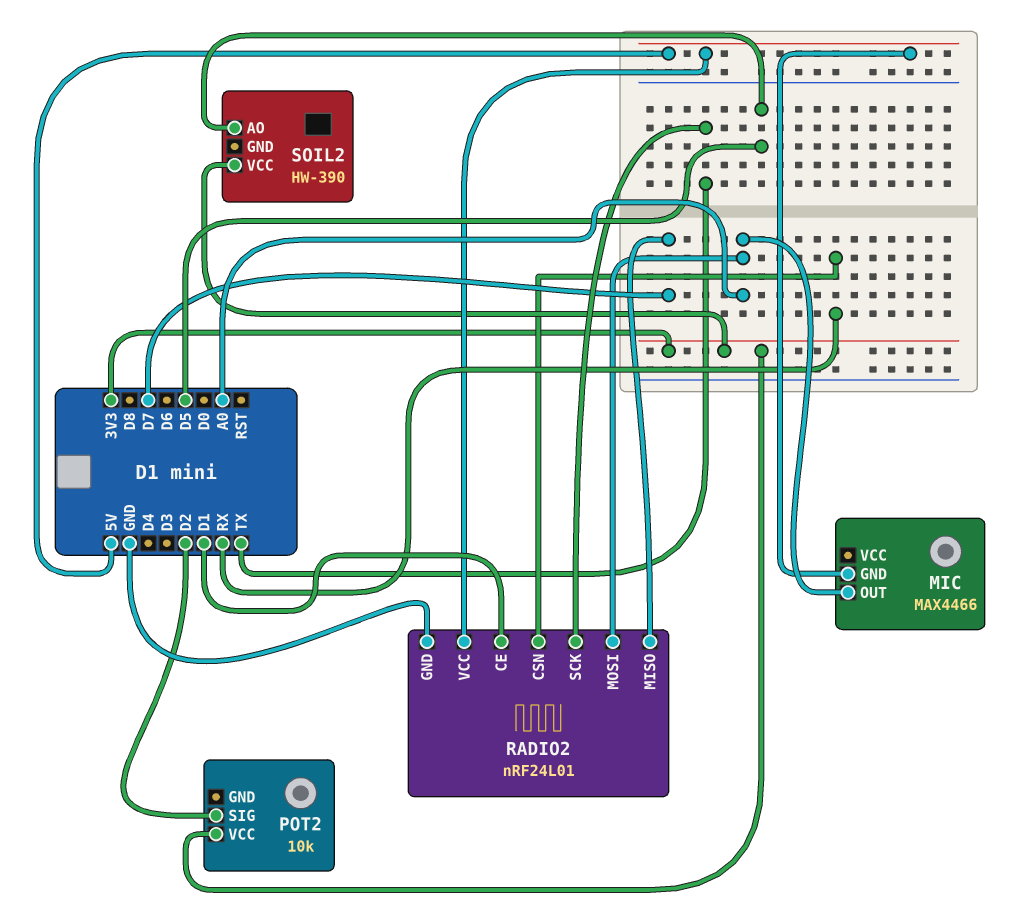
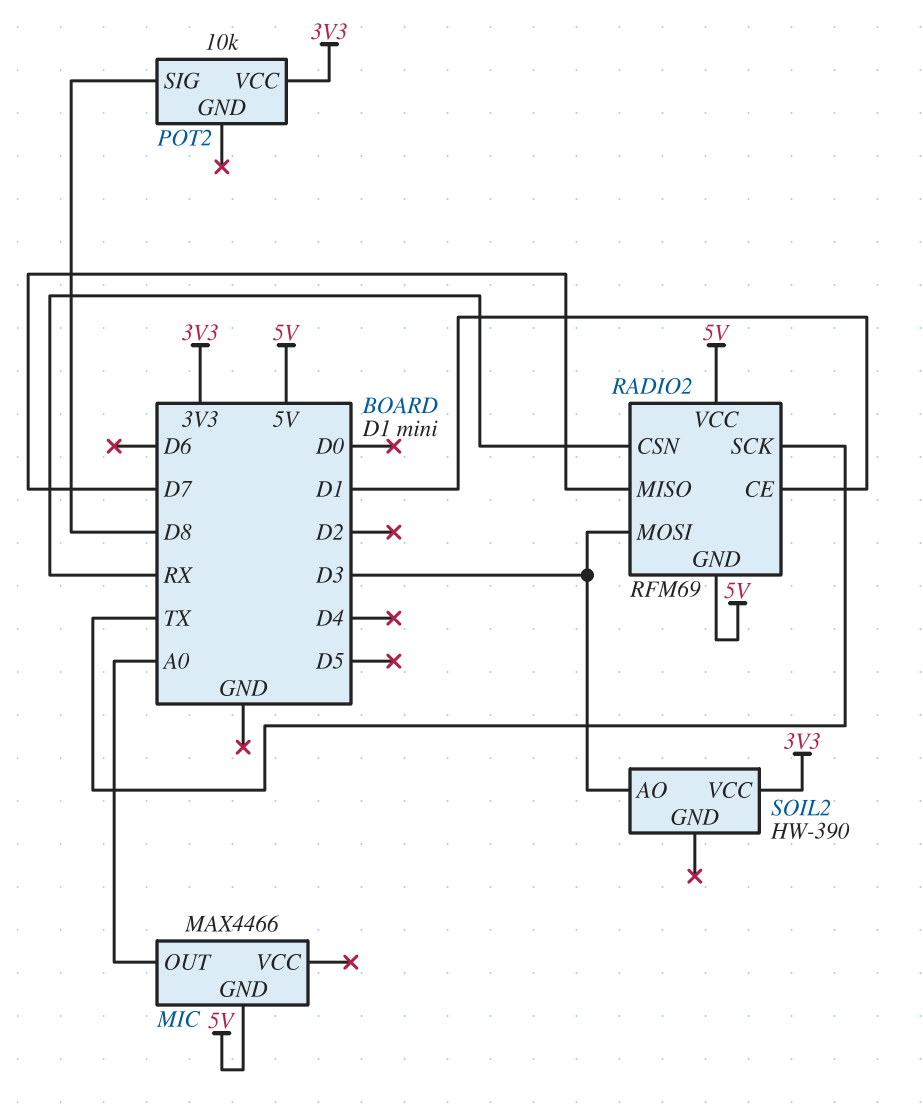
POT2 pin SIG: D2 -> D8
RADIO2: nRF24L01 -> RFM69
RADIO2 pin GND: GND -> 5V
RADIO2 pin MOSI: A0 -> D3
SOIL2 pin AO: D5 -> D3

